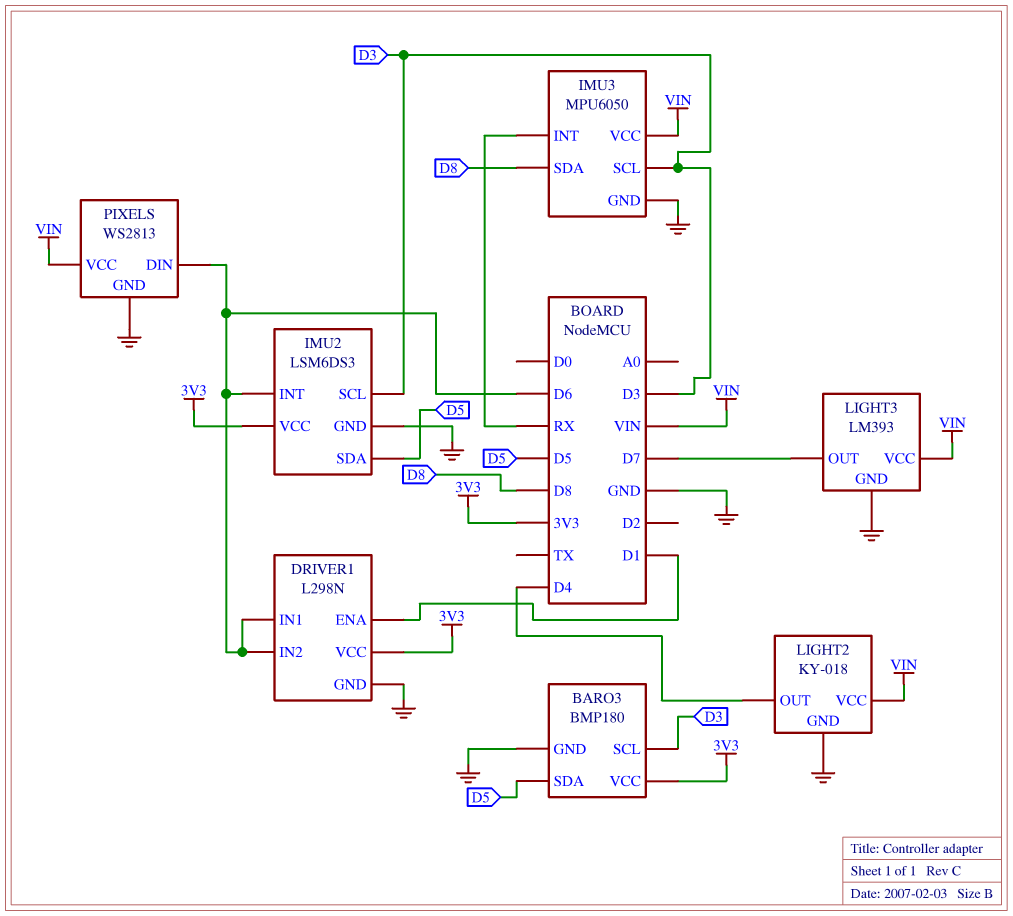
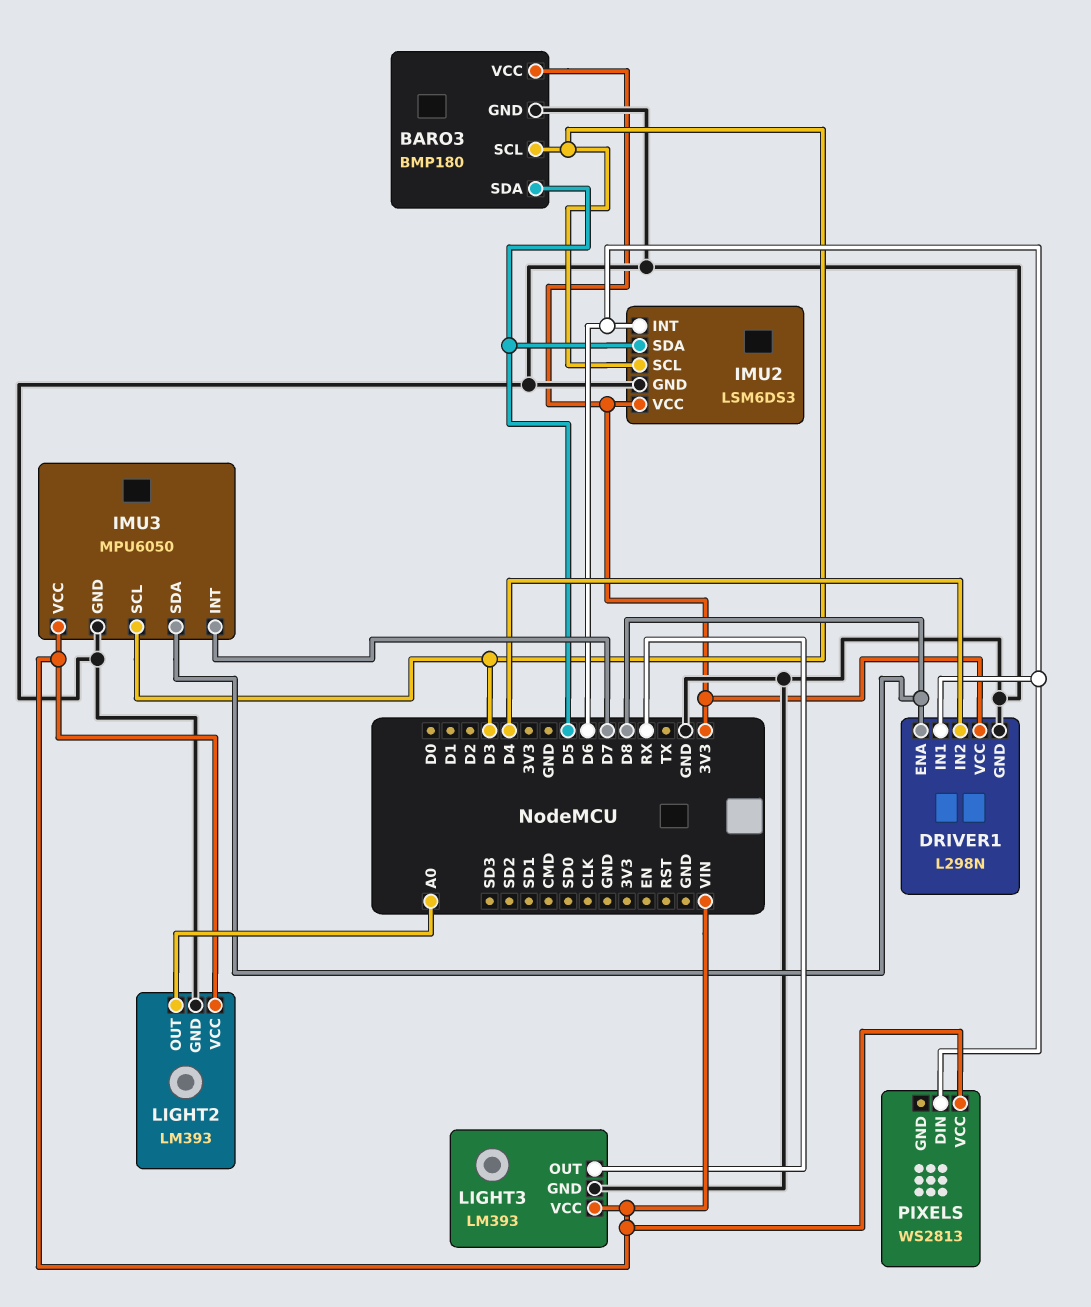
DRIVER1 pin ENA: D1 -> D8
DRIVER1 pin IN2: D6 -> D4
IMU3 pin INT: RX -> D7
LIGHT2: KY-018 -> LM393
LIGHT2 pin OUT: D4 -> A0
LIGHT3 pin OUT: D7 -> RX
PIXELS pin GND: GND -> none

